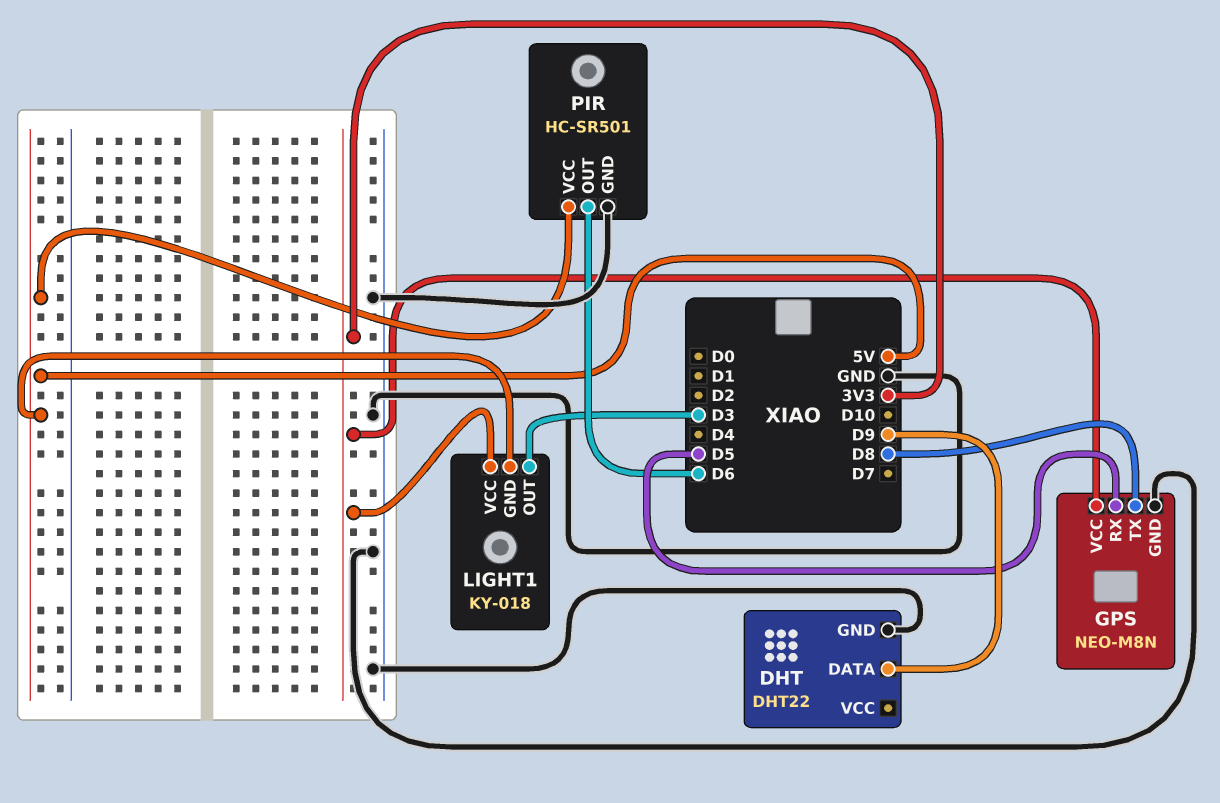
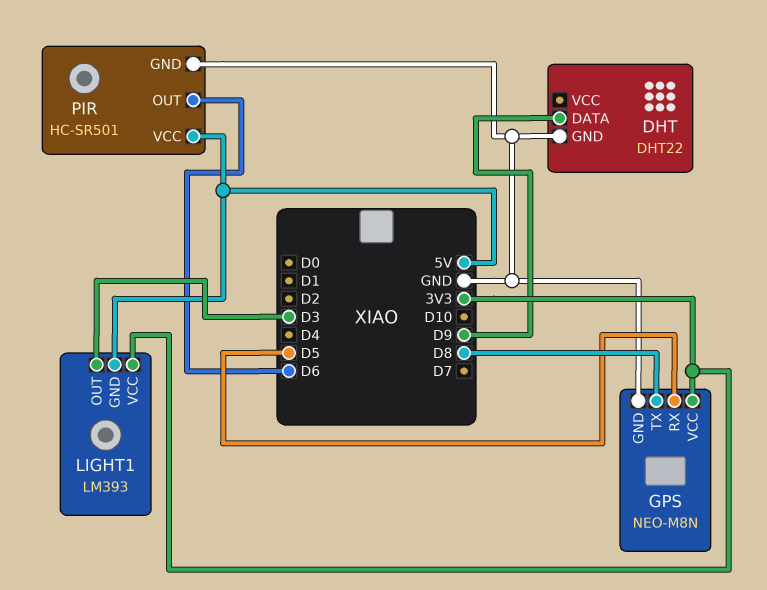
LIGHT1: KY-018 -> LM393

